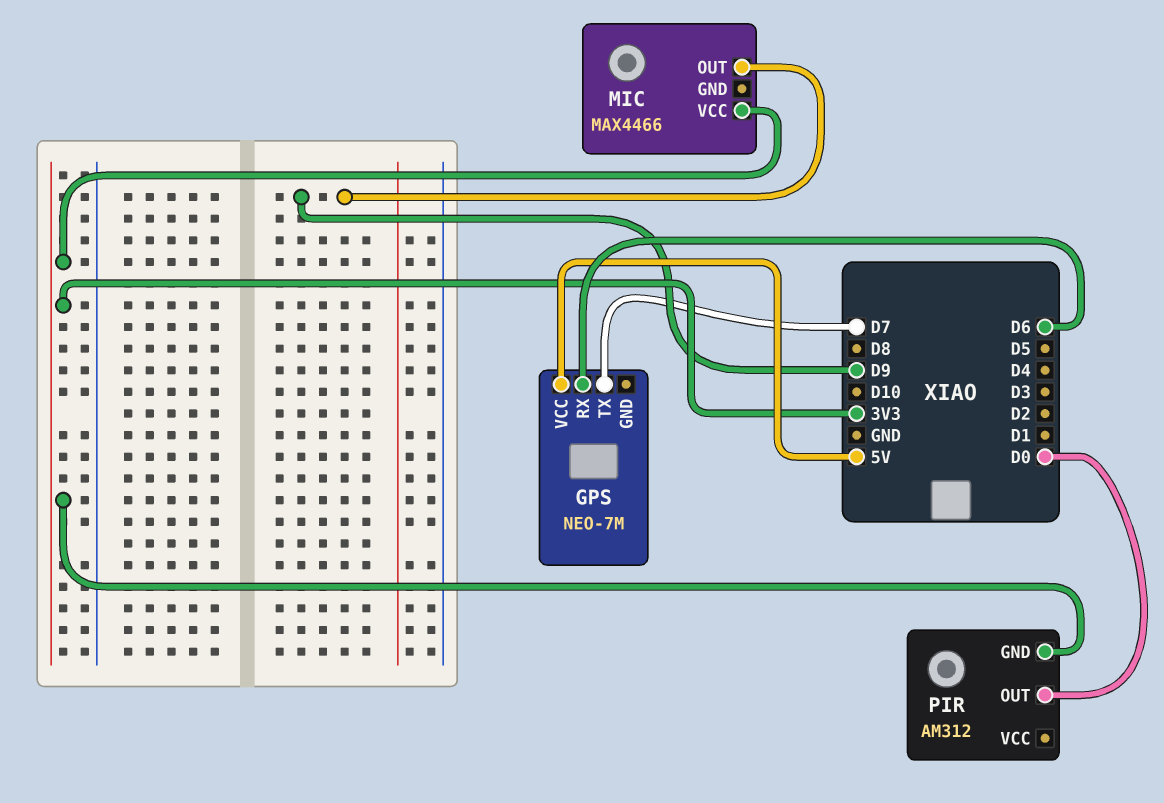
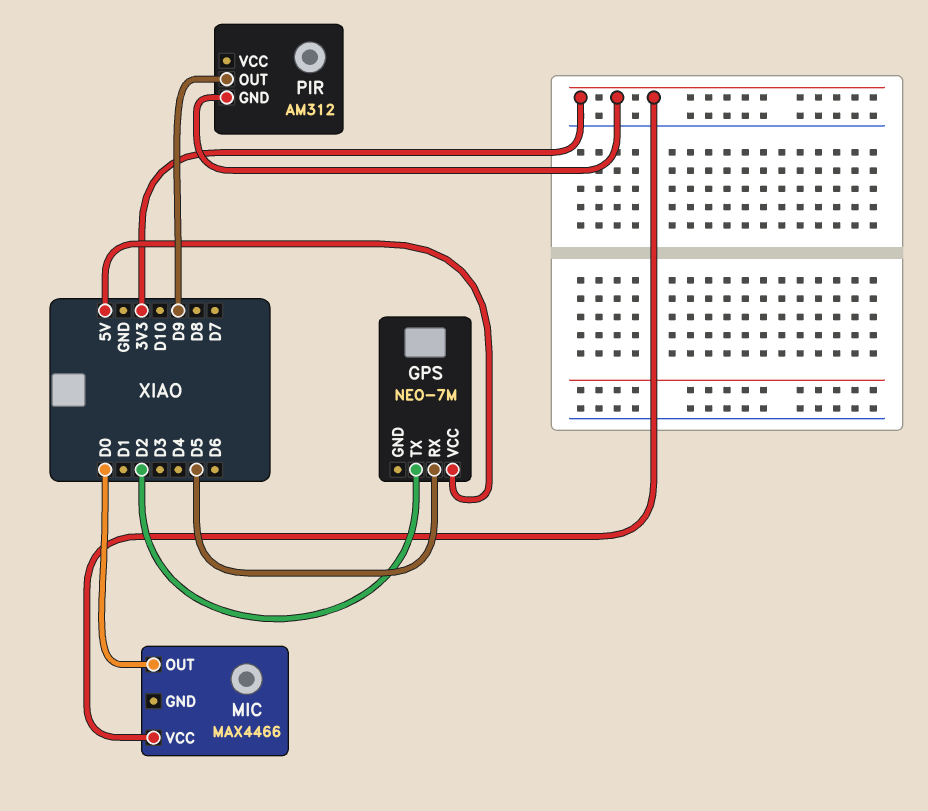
GPS pin RX: D6 -> D5
GPS pin TX: D7 -> D2
MIC pin OUT: D9 -> D0
PIR pin OUT: D0 -> D9

